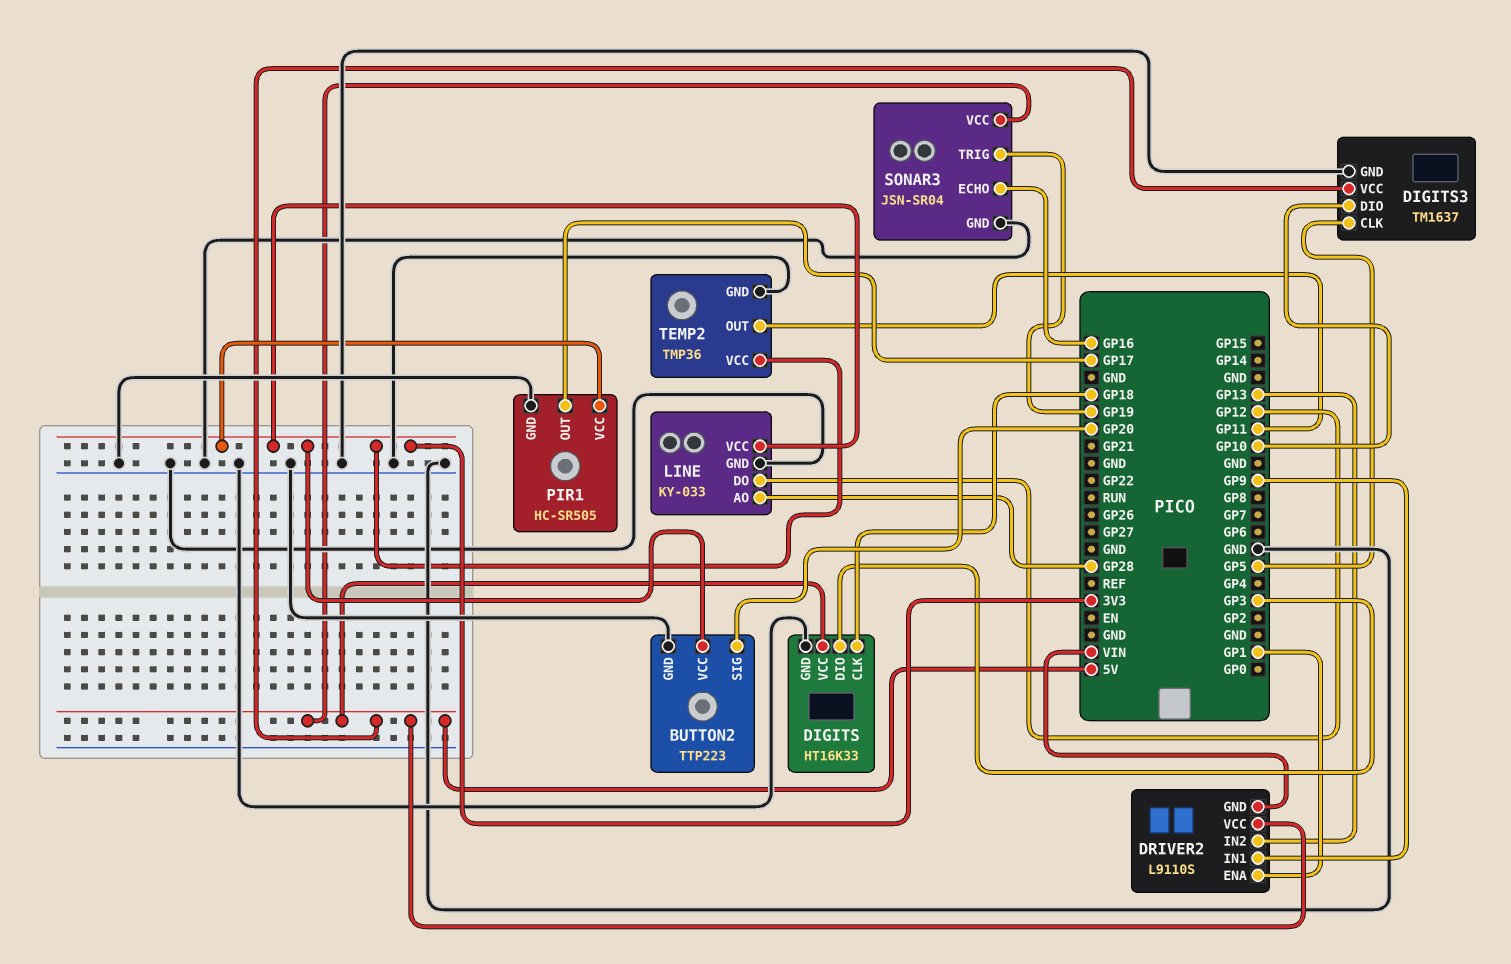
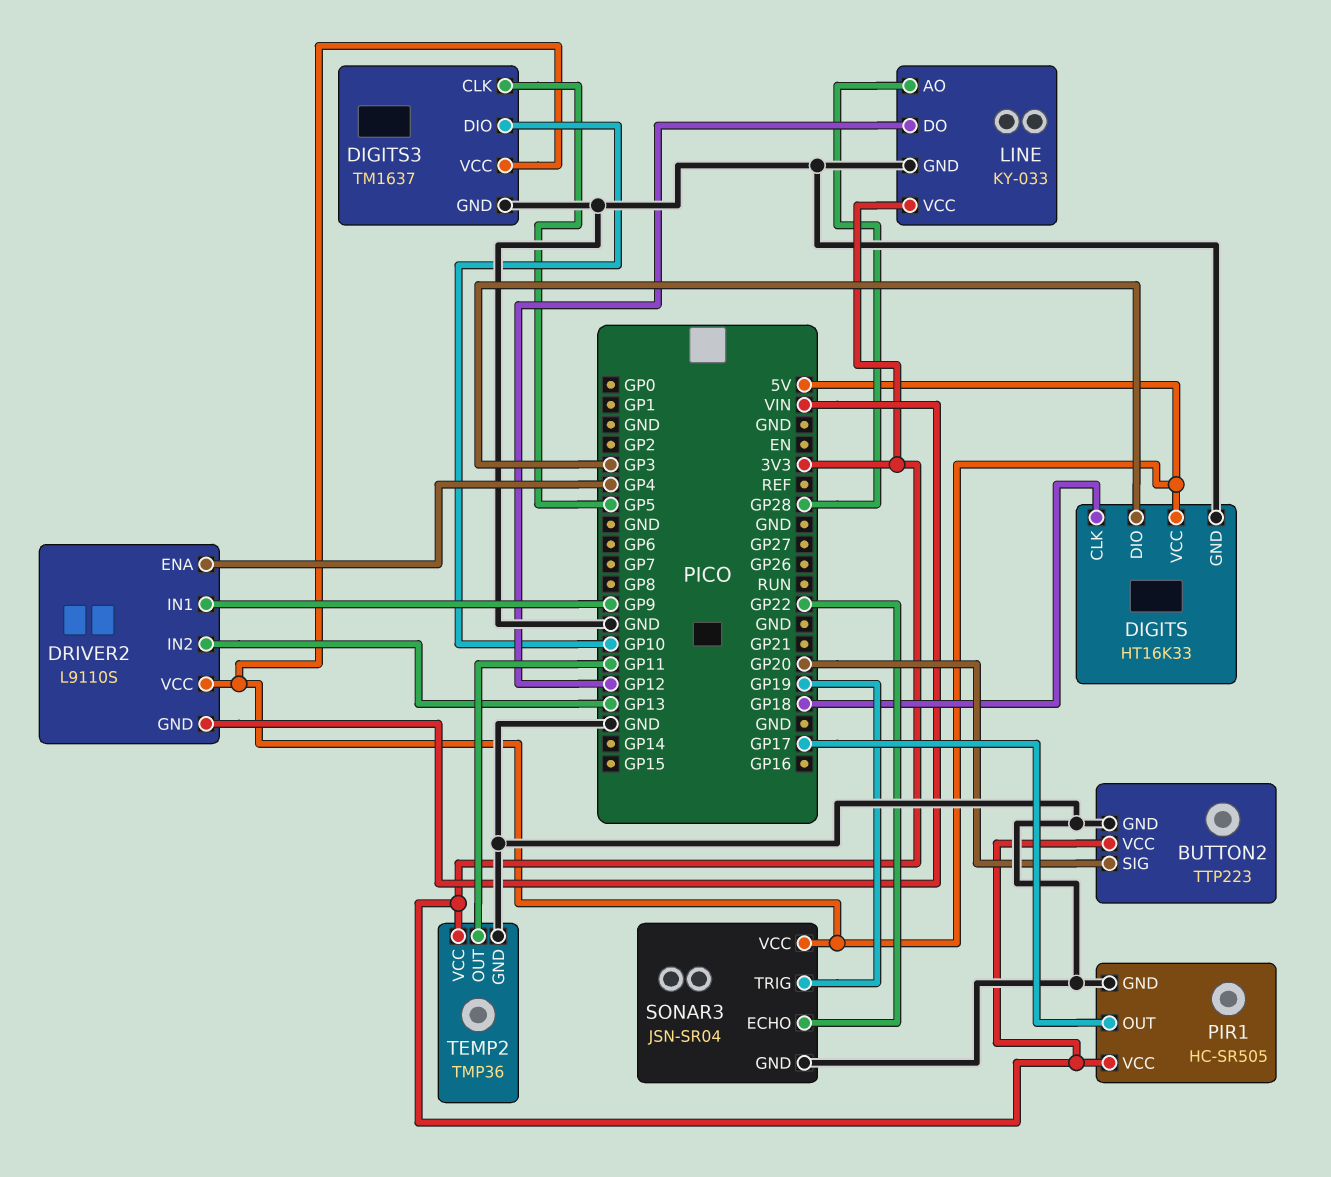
DRIVER2 pin ENA: GP1 -> GP4
SONAR3 pin ECHO: GP16 -> GP22

